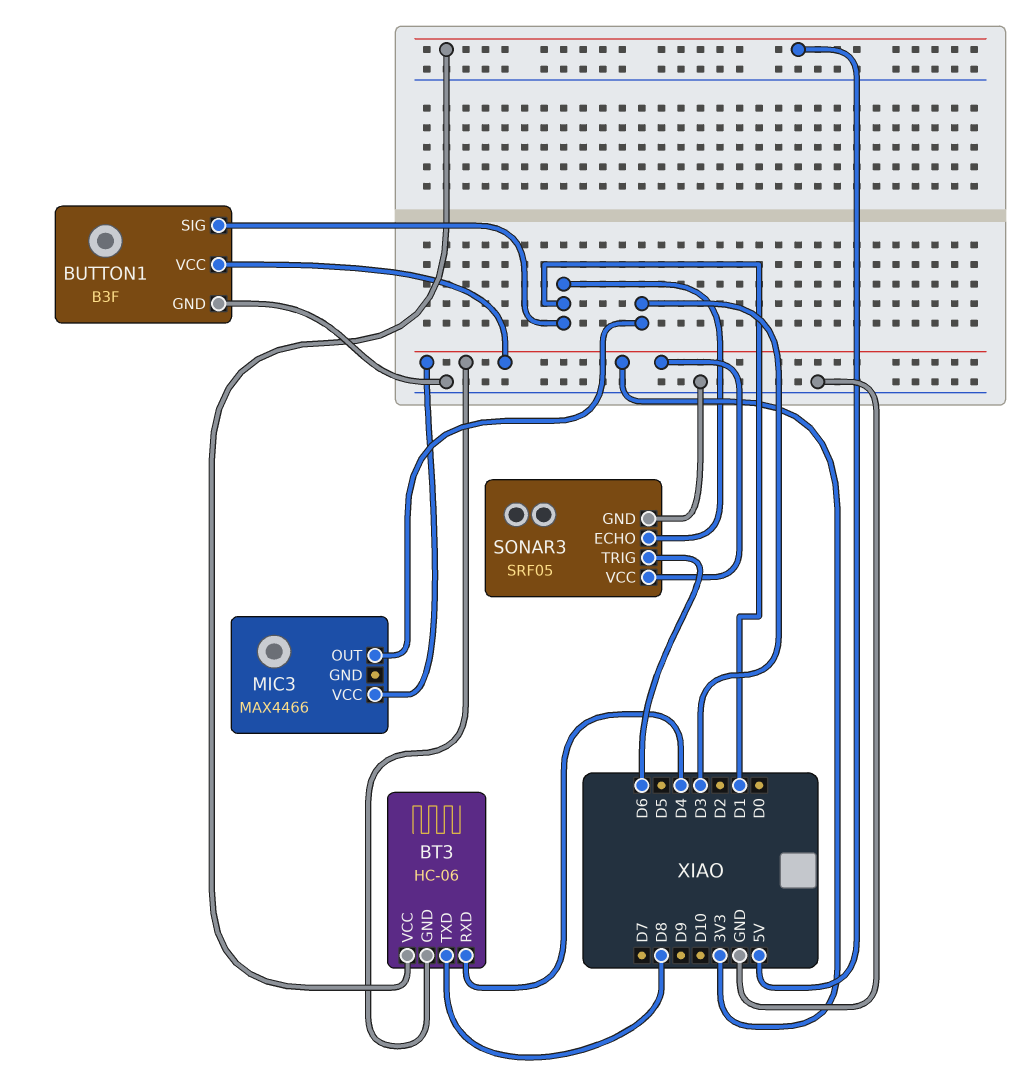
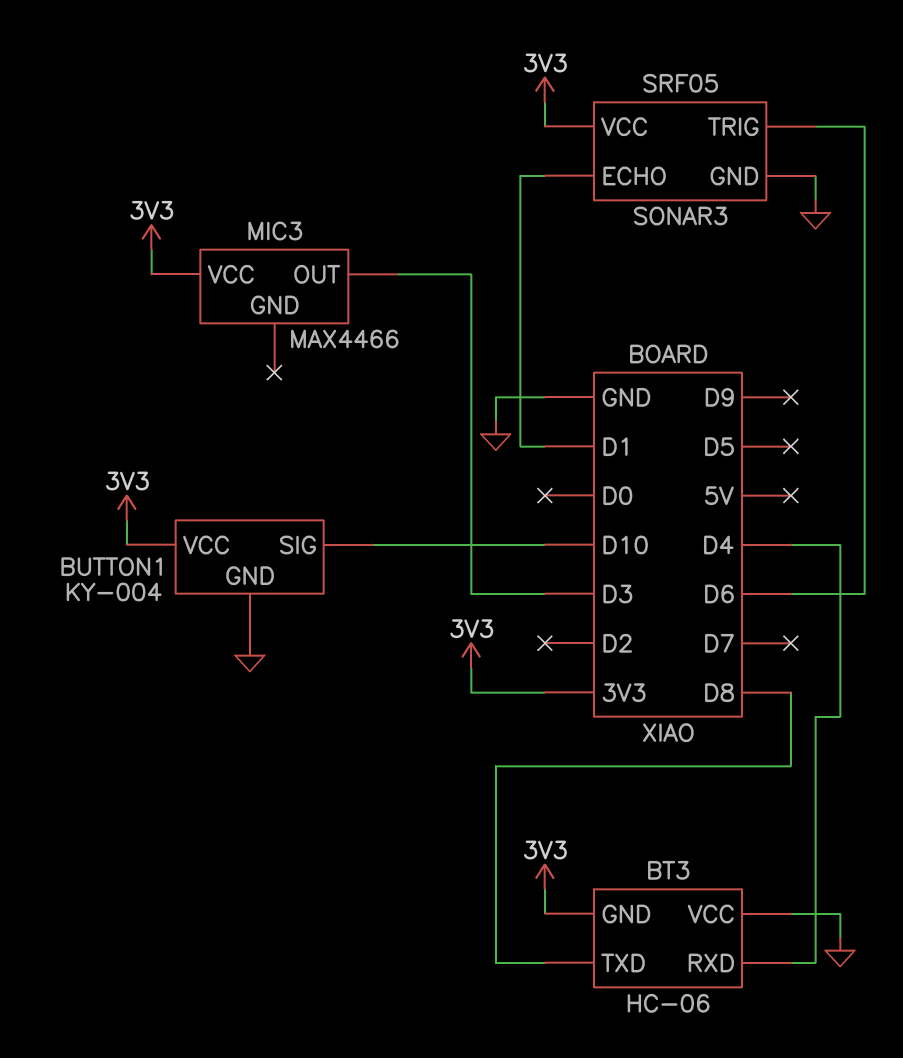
BT3 pin VCC: 5V -> GND
BUTTON1: B3F -> KY-004
BUTTON1 pin SIG: D1 -> D10

